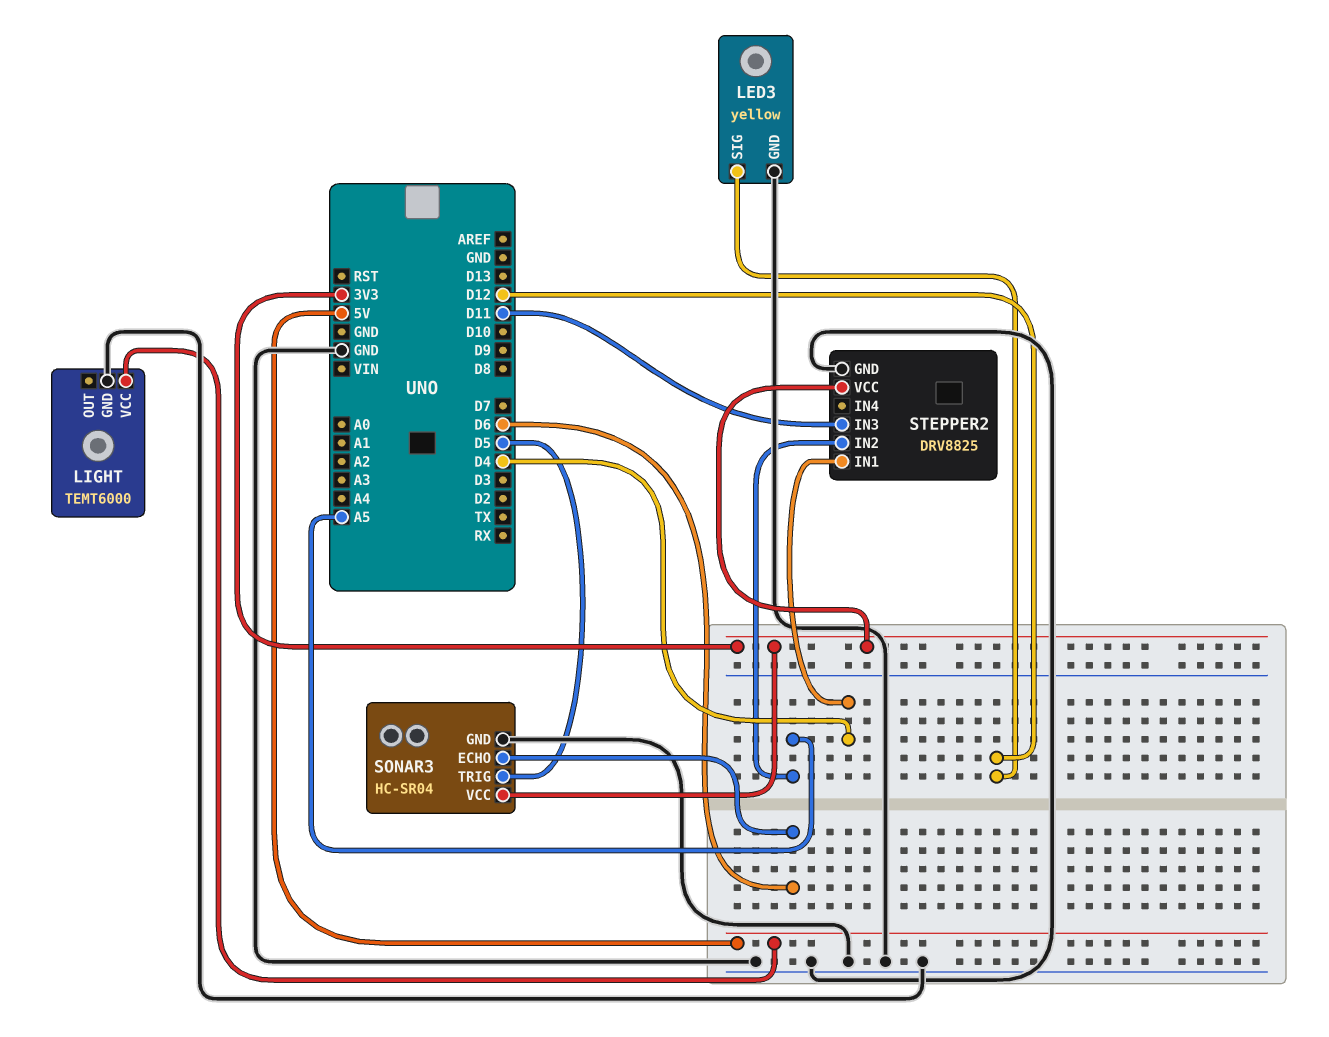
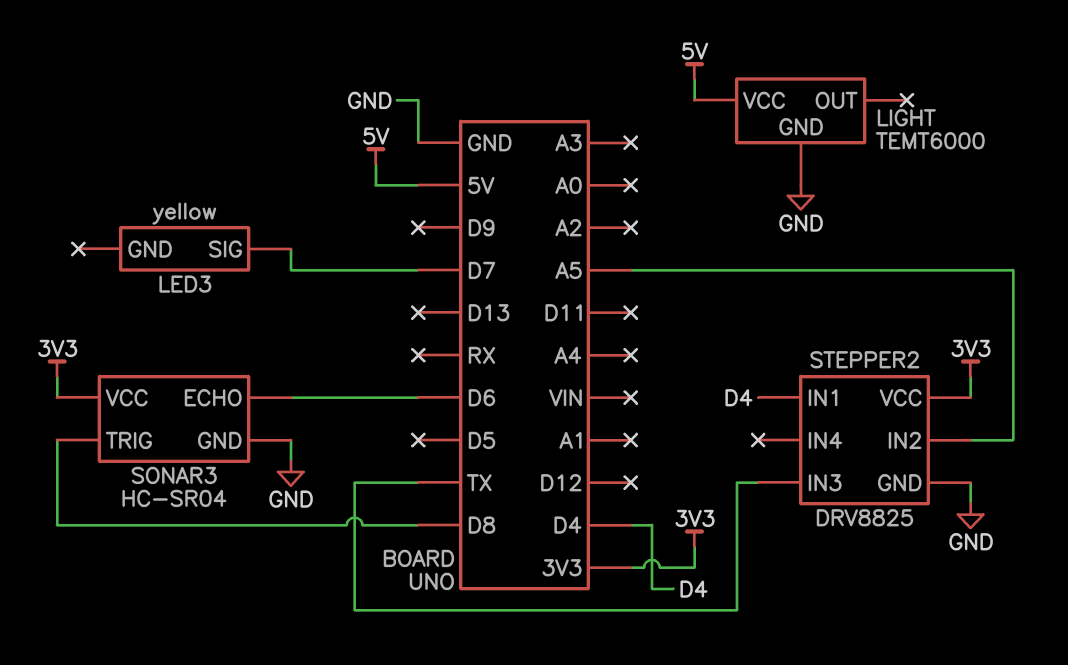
LED3 pin GND: GND -> none
LED3 pin SIG: D12 -> D7
SONAR3 pin TRIG: D5 -> D8
STEPPER2 pin IN3: D11 -> TX

